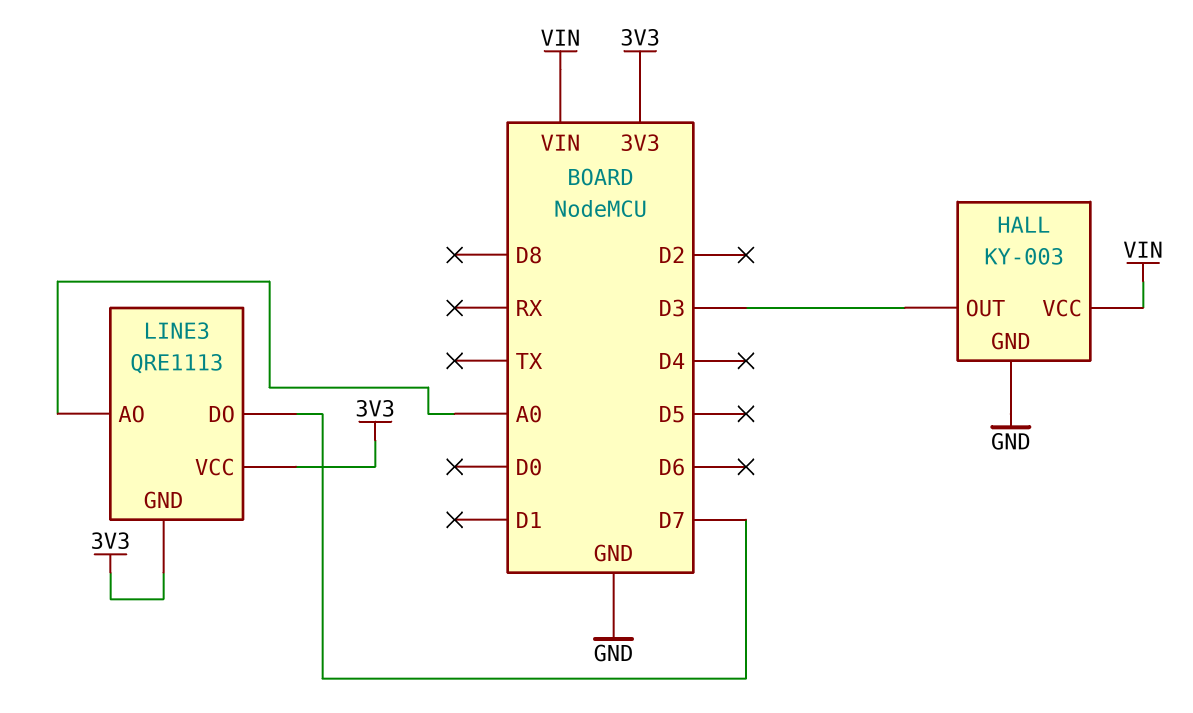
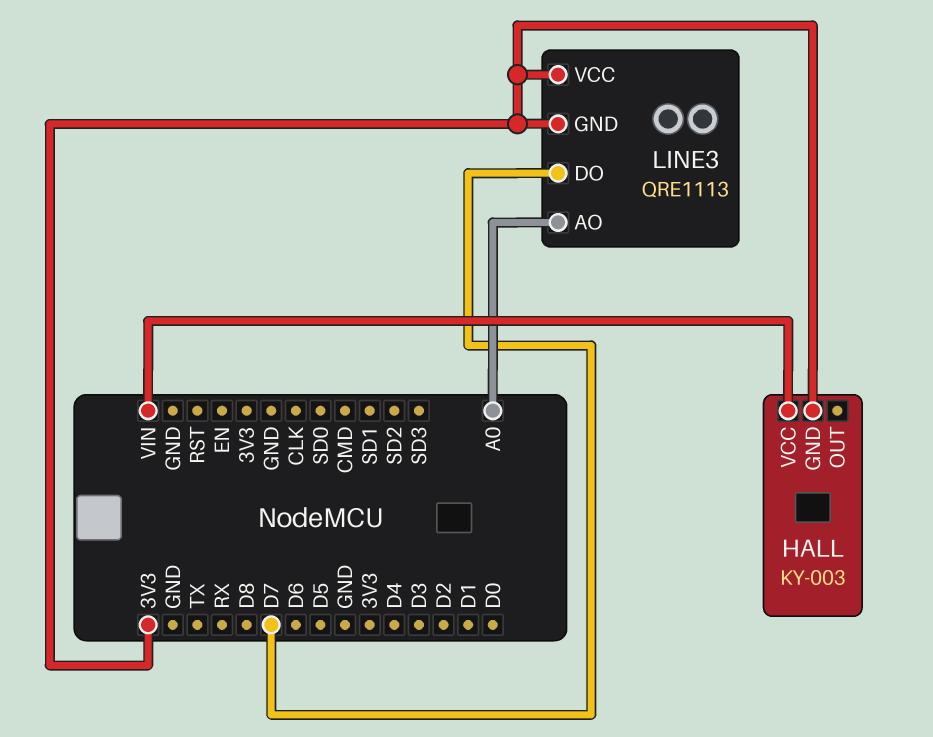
HALL pin GND: GND -> 3V3
HALL pin OUT: D3 -> none

